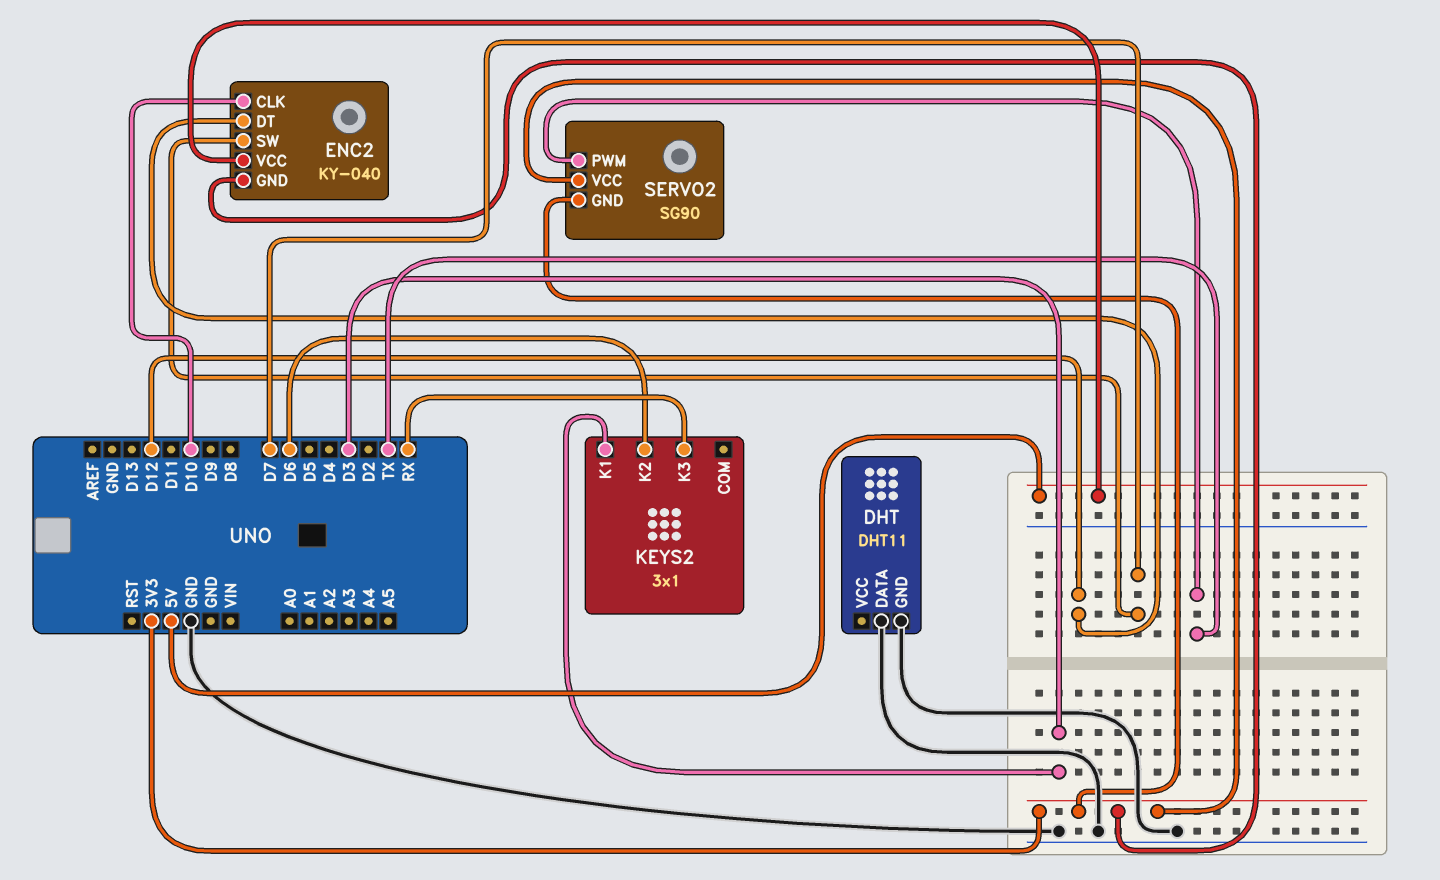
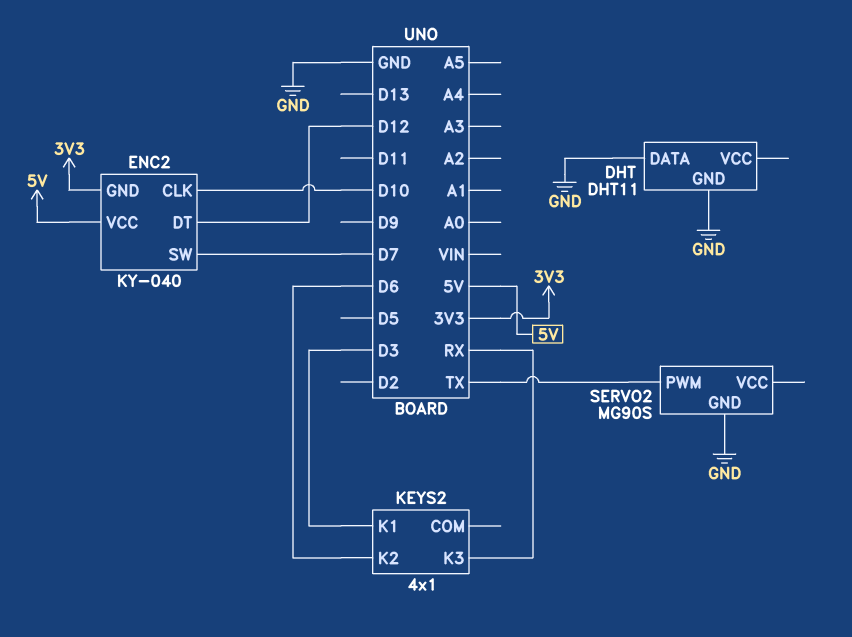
KEYS2: 3x1 -> 4x1
SERVO2: SG90 -> MG90S
SERVO2 pin GND: 3V3 -> GND
SERVO2 pin VCC: 3V3 -> none

